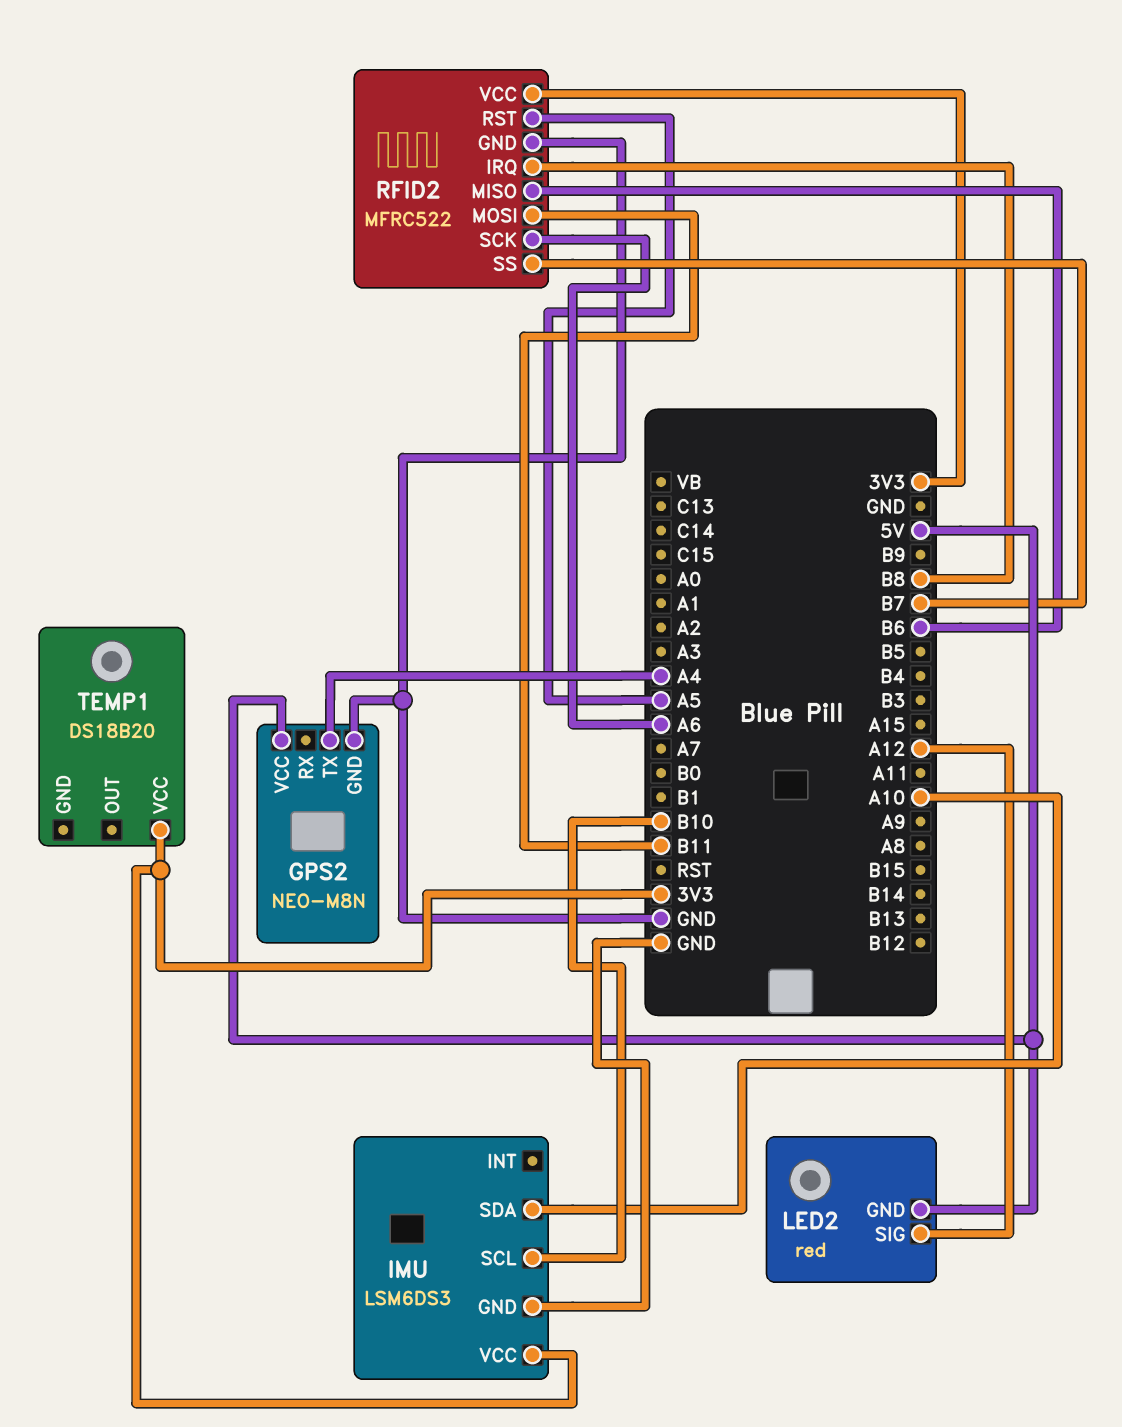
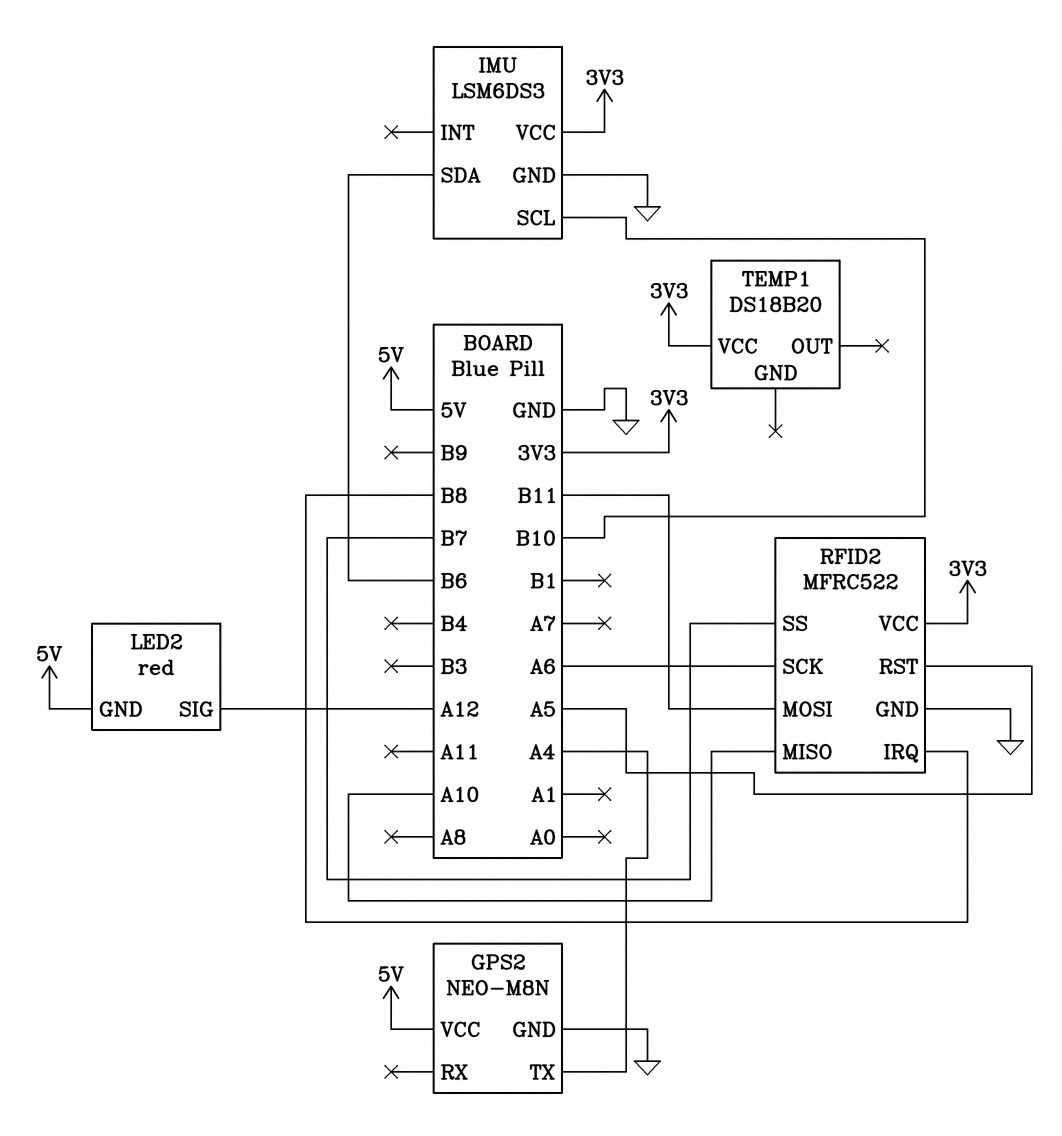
IMU pin SDA: A10 -> B6
RFID2 pin MISO: B6 -> A10

